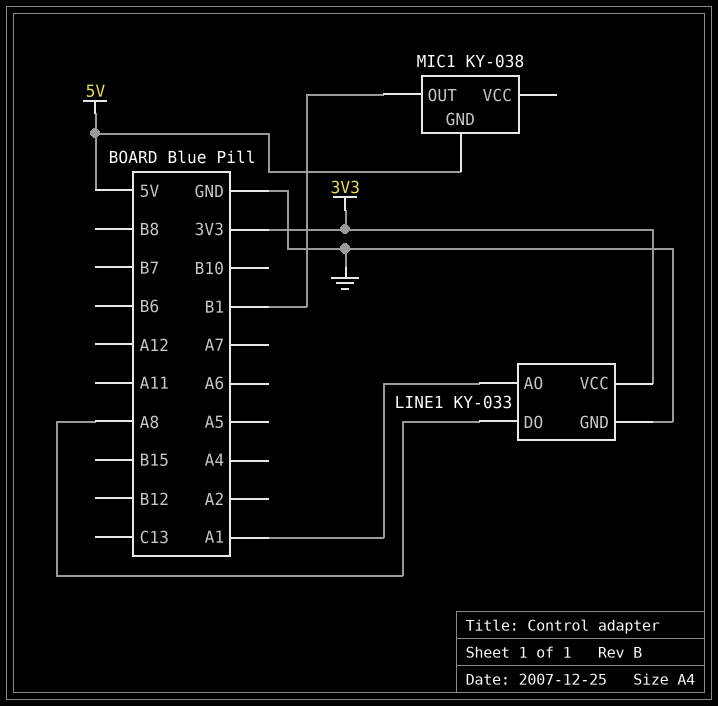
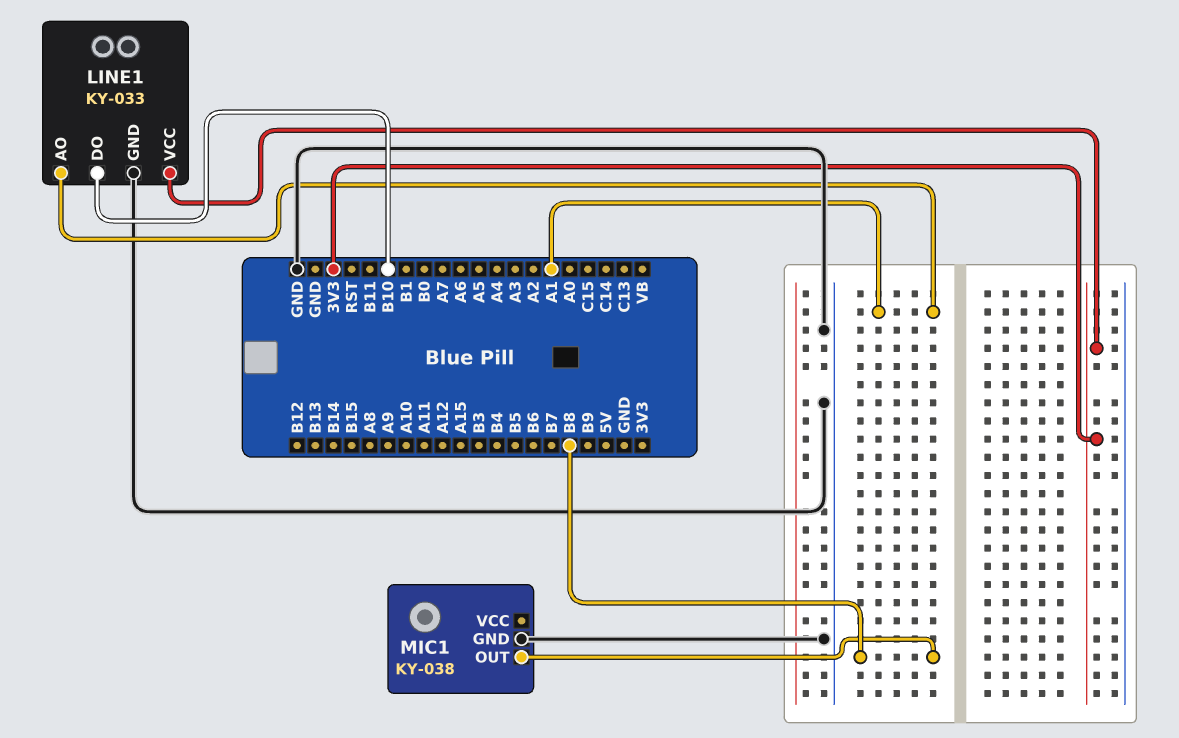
LINE1 pin DO: A8 -> B10
MIC1 pin GND: 5V -> GND
MIC1 pin OUT: B1 -> B8

